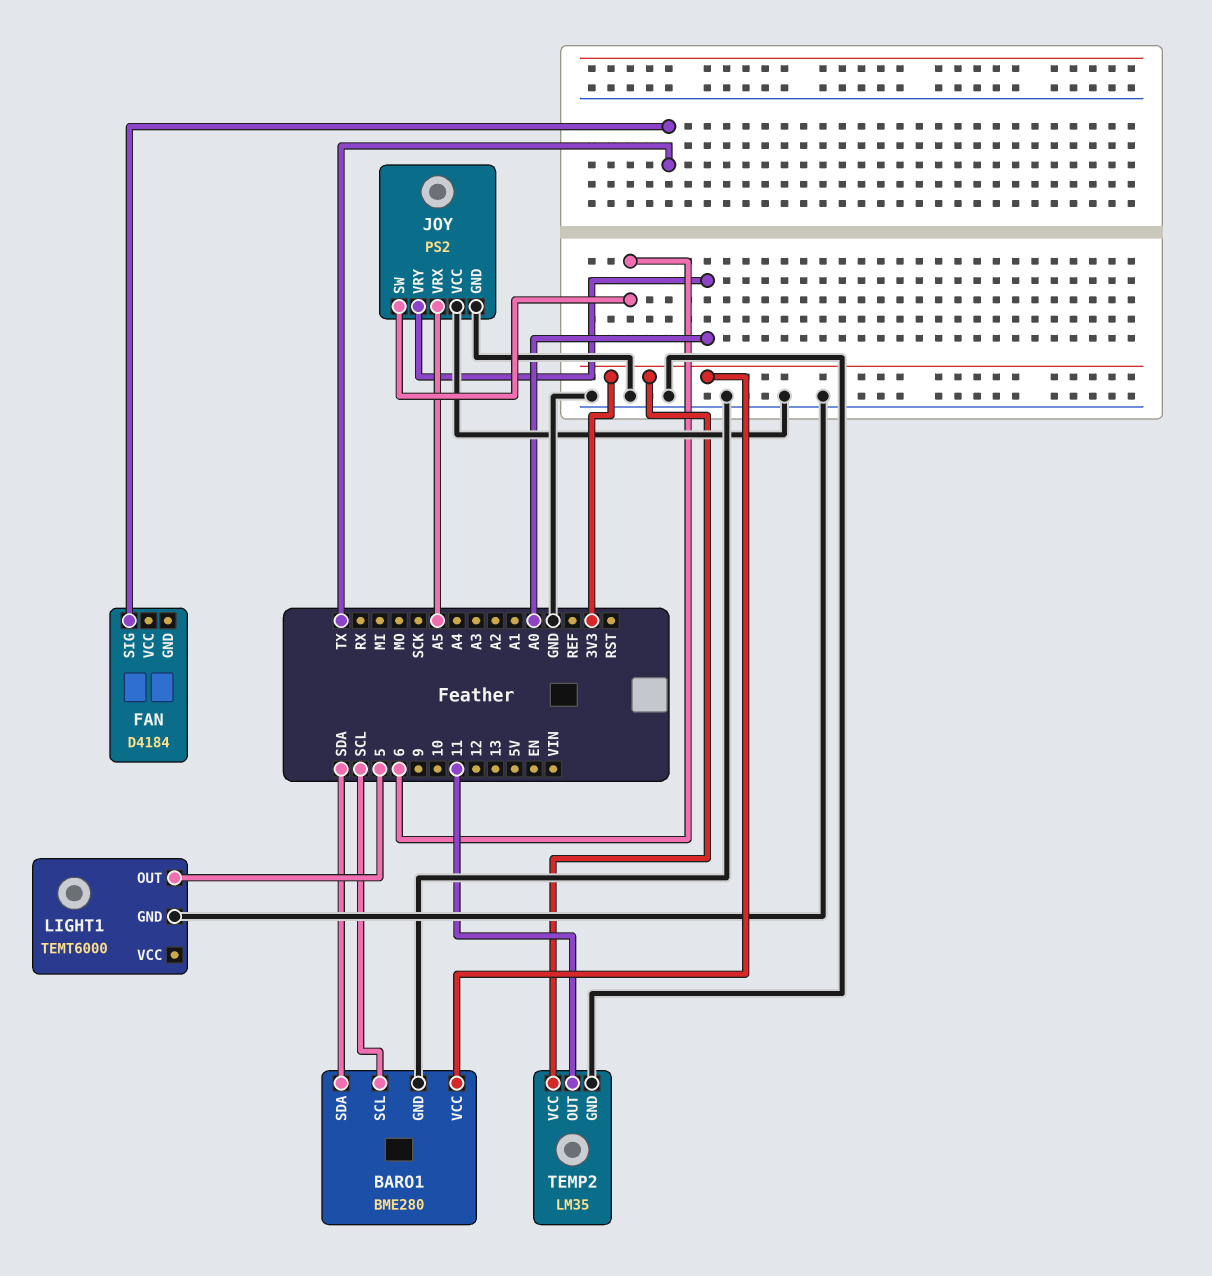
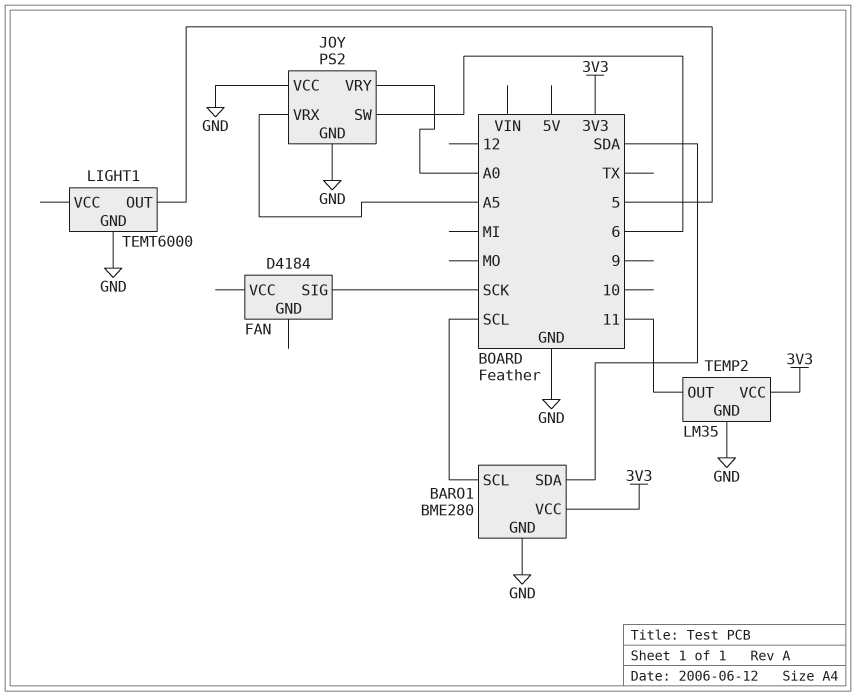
FAN pin SIG: TX -> SCK

